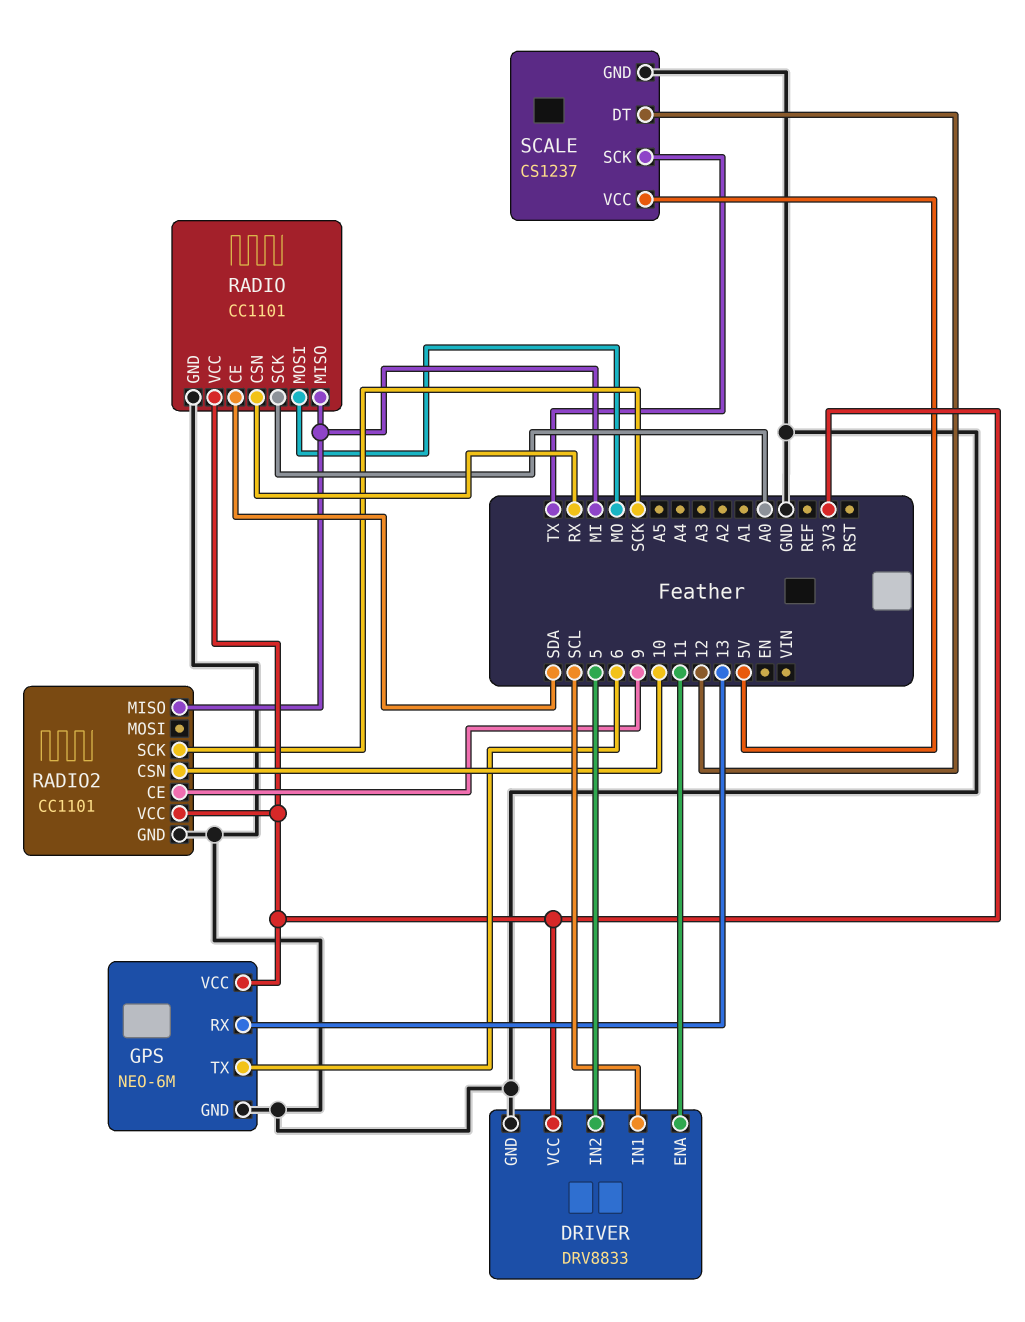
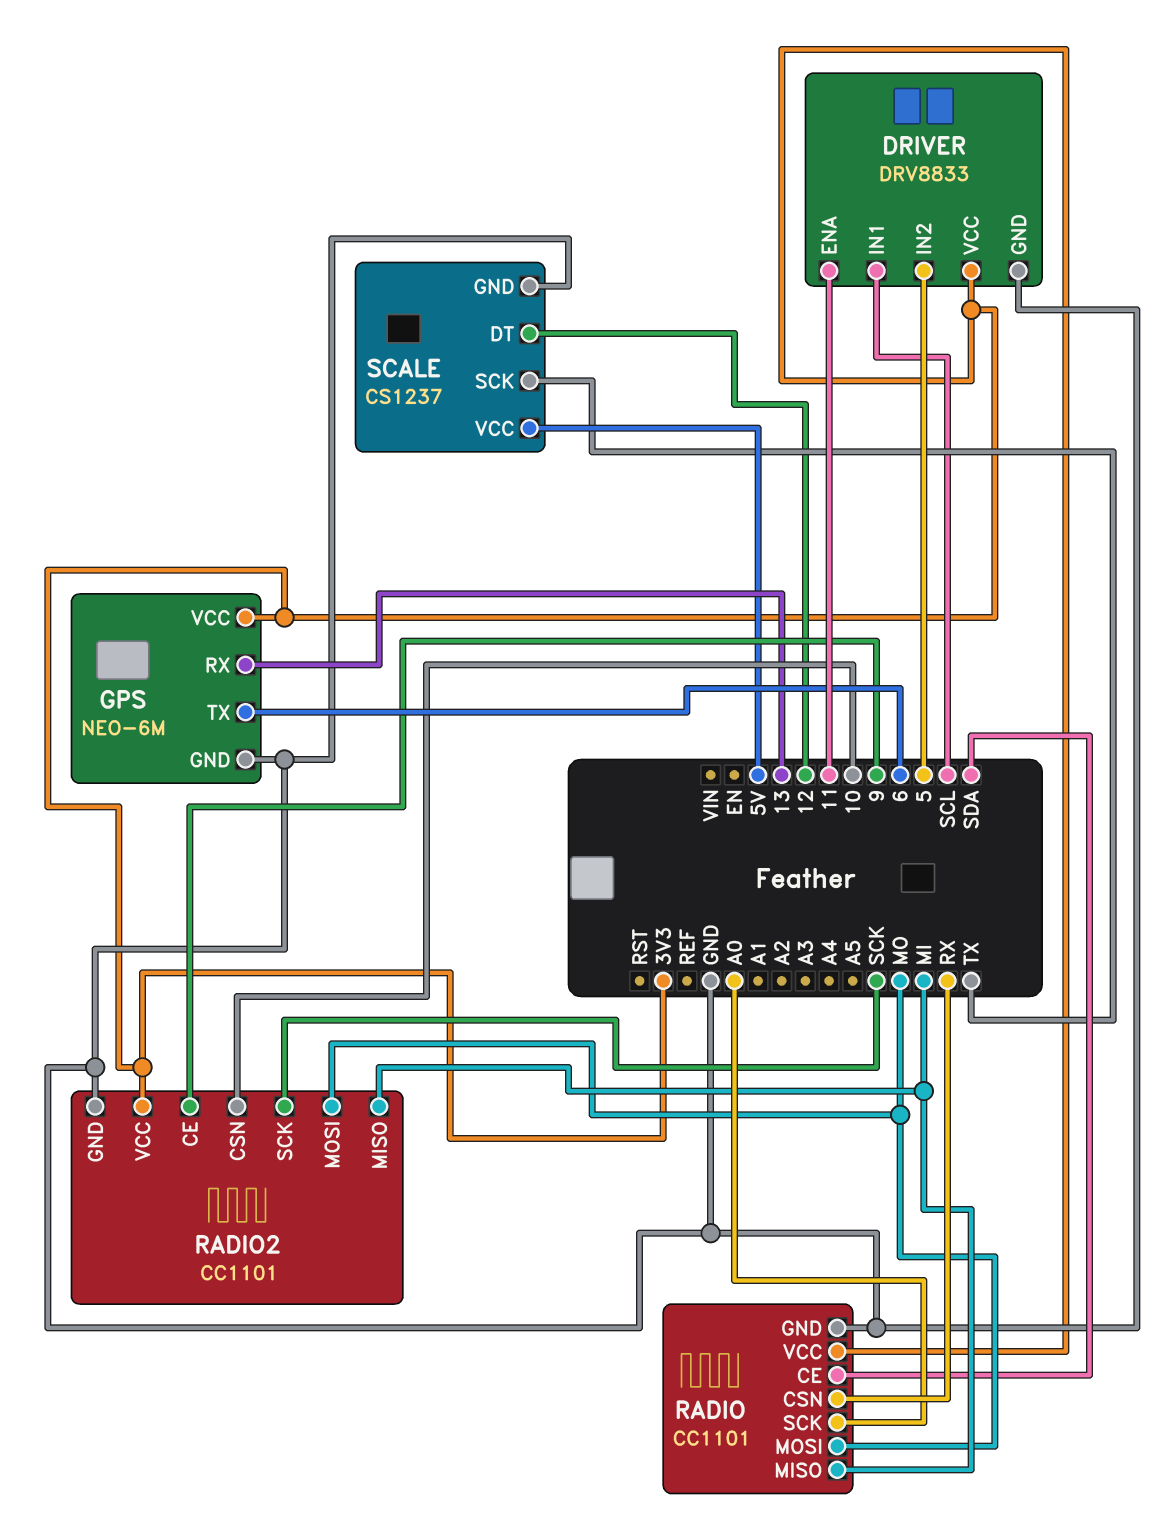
RADIO2 pin MOSI: none -> MO

